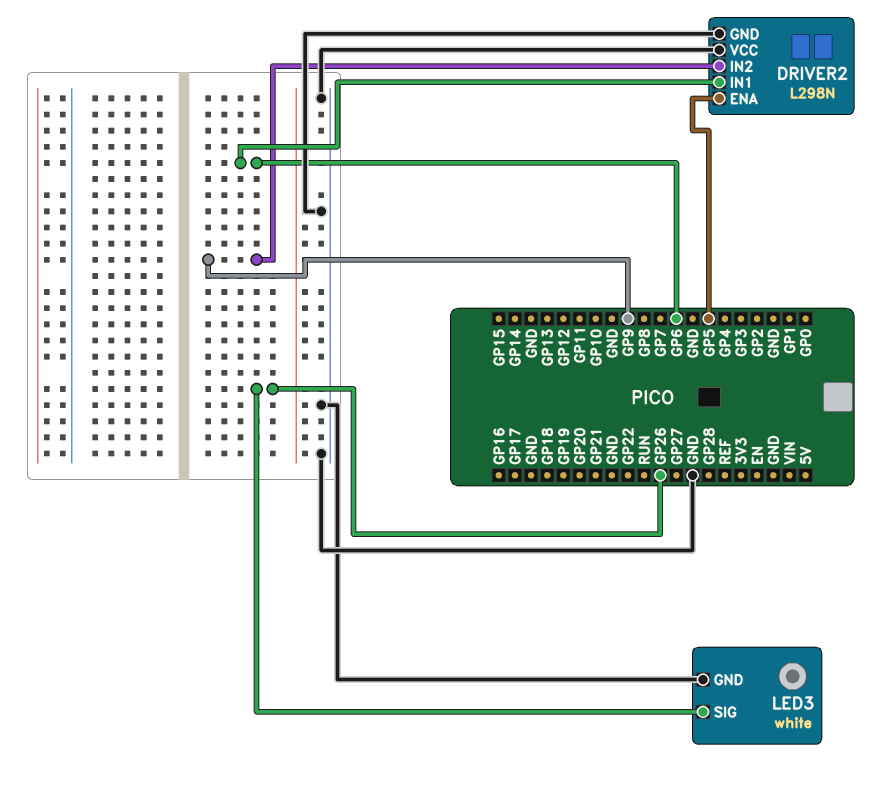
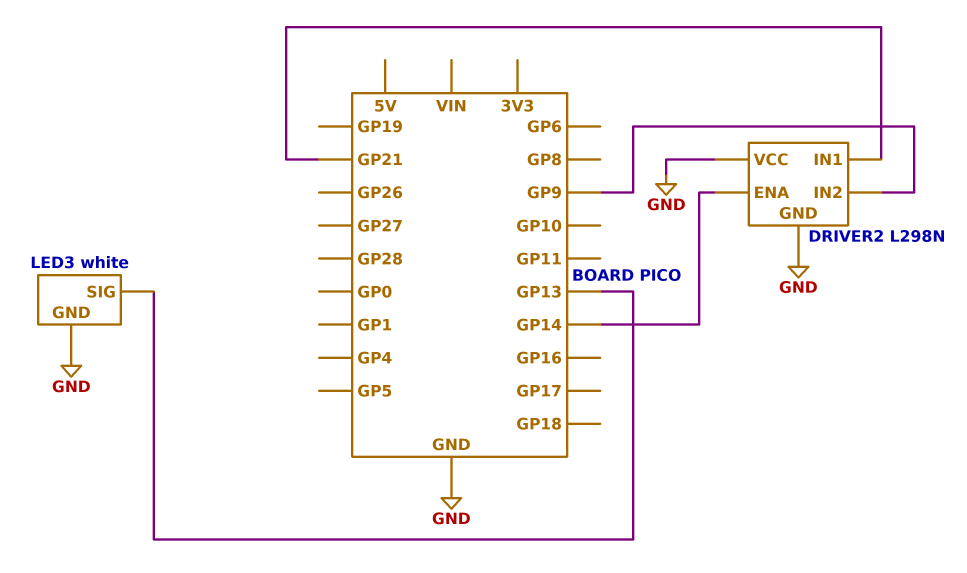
DRIVER2 pin ENA: GP5 -> GP14
DRIVER2 pin IN1: GP6 -> GP21
LED3 pin SIG: GP26 -> GP13

